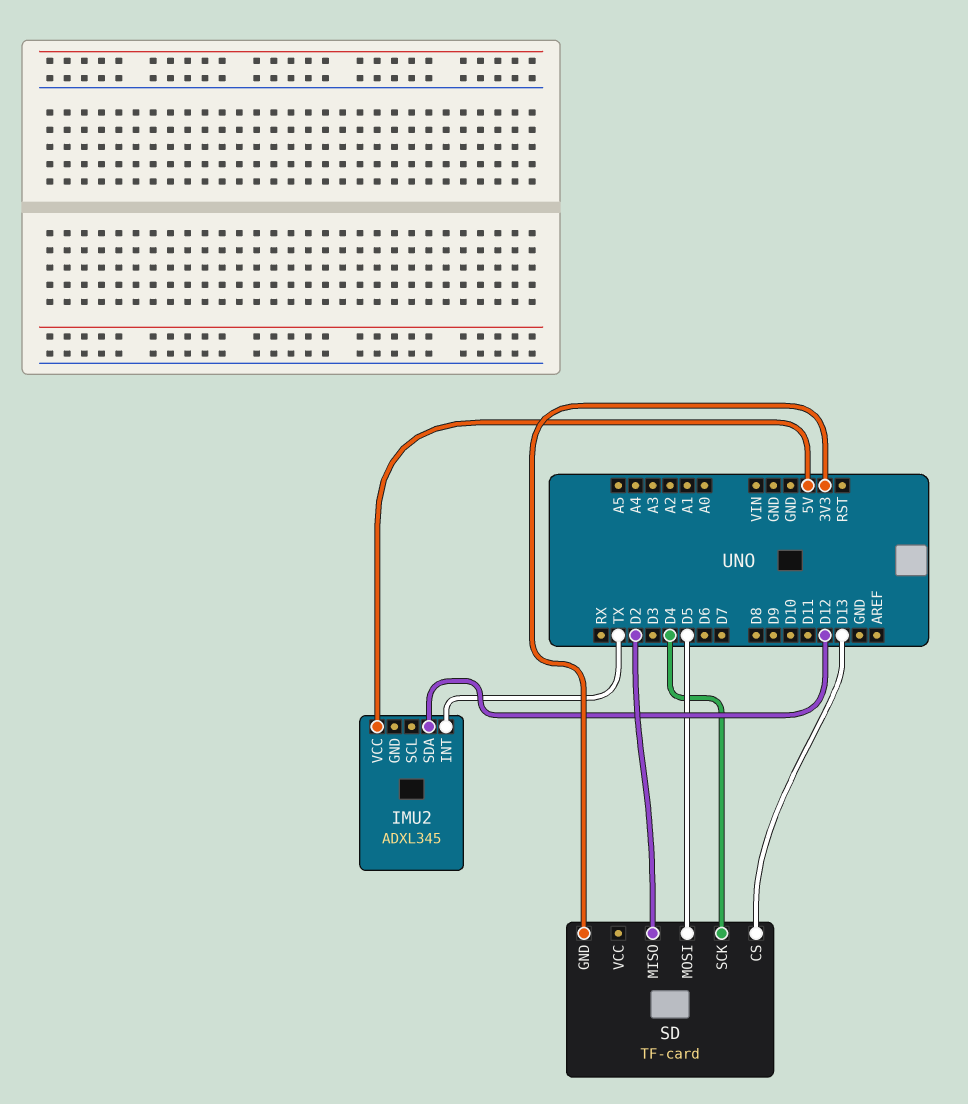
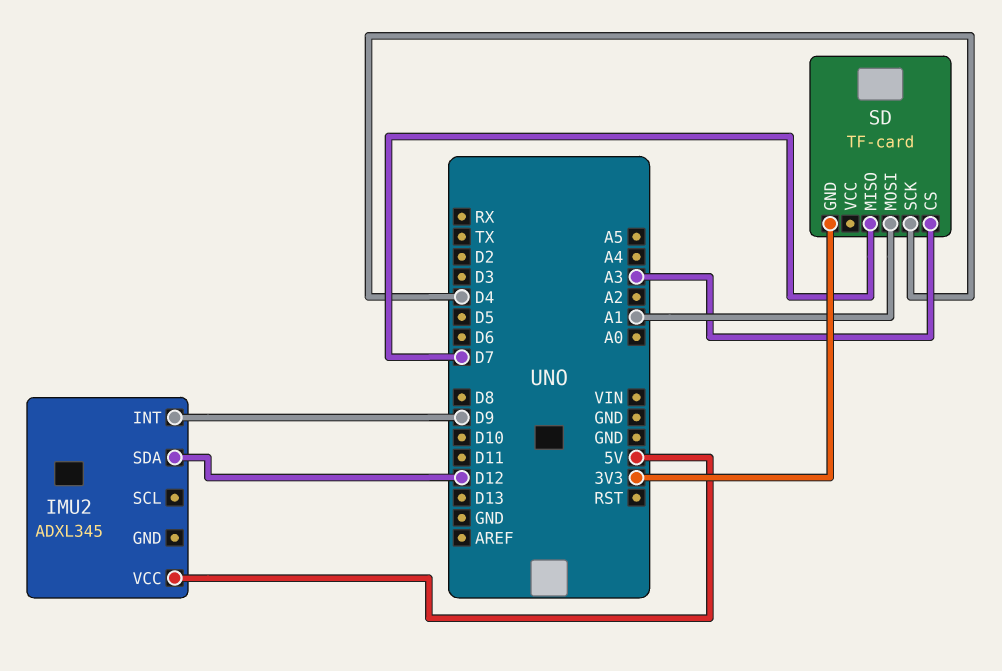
IMU2 pin INT: TX -> D9
SD pin CS: D13 -> A3
SD pin MISO: D2 -> D7
SD pin MOSI: D5 -> A1

